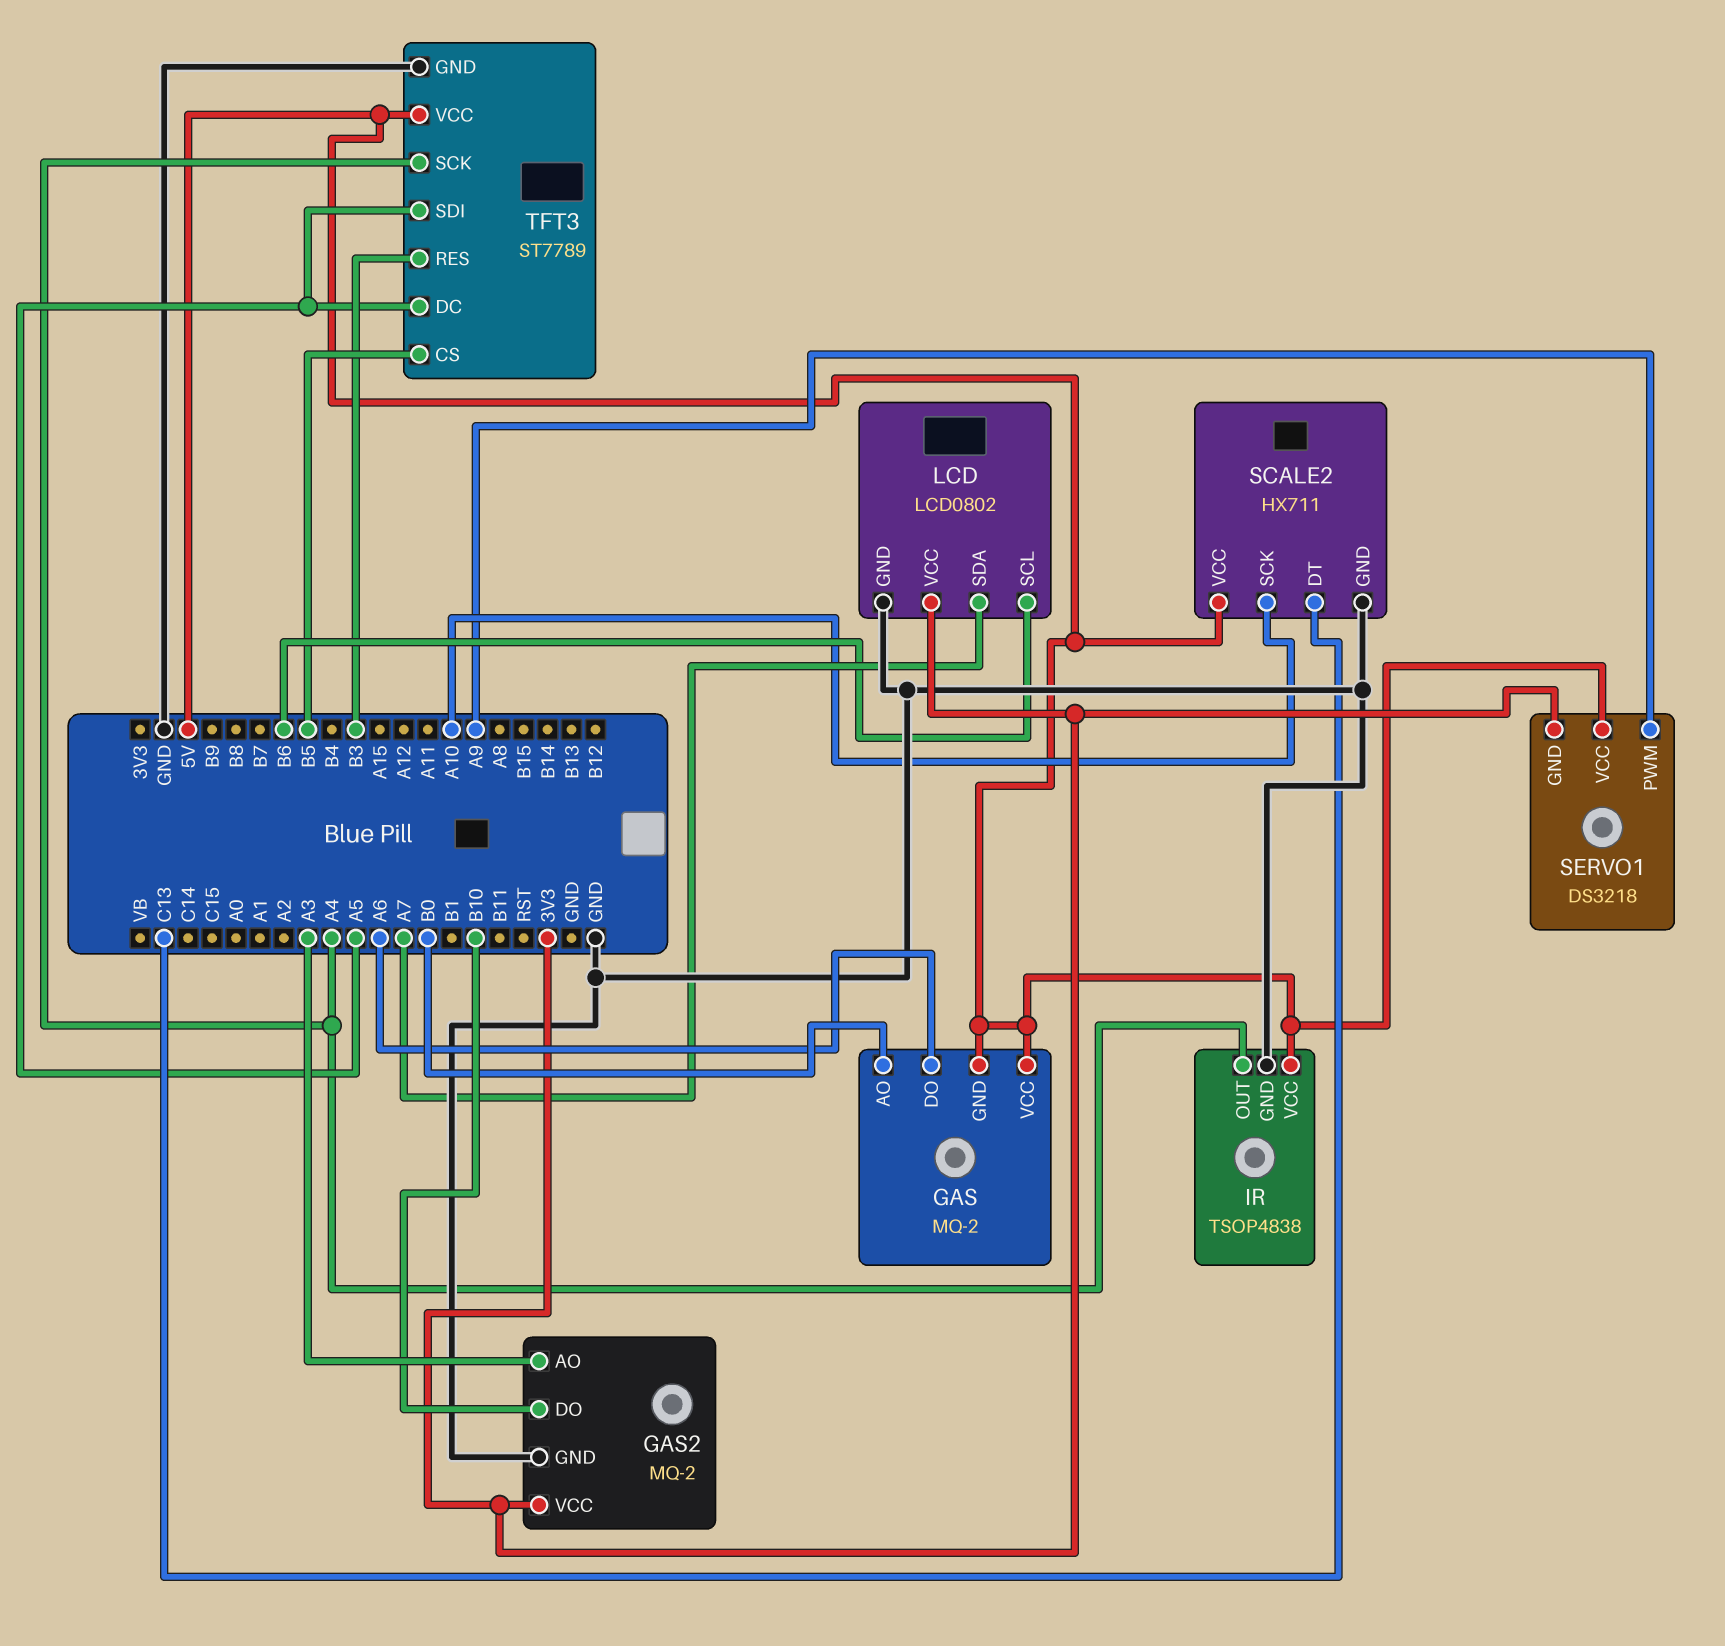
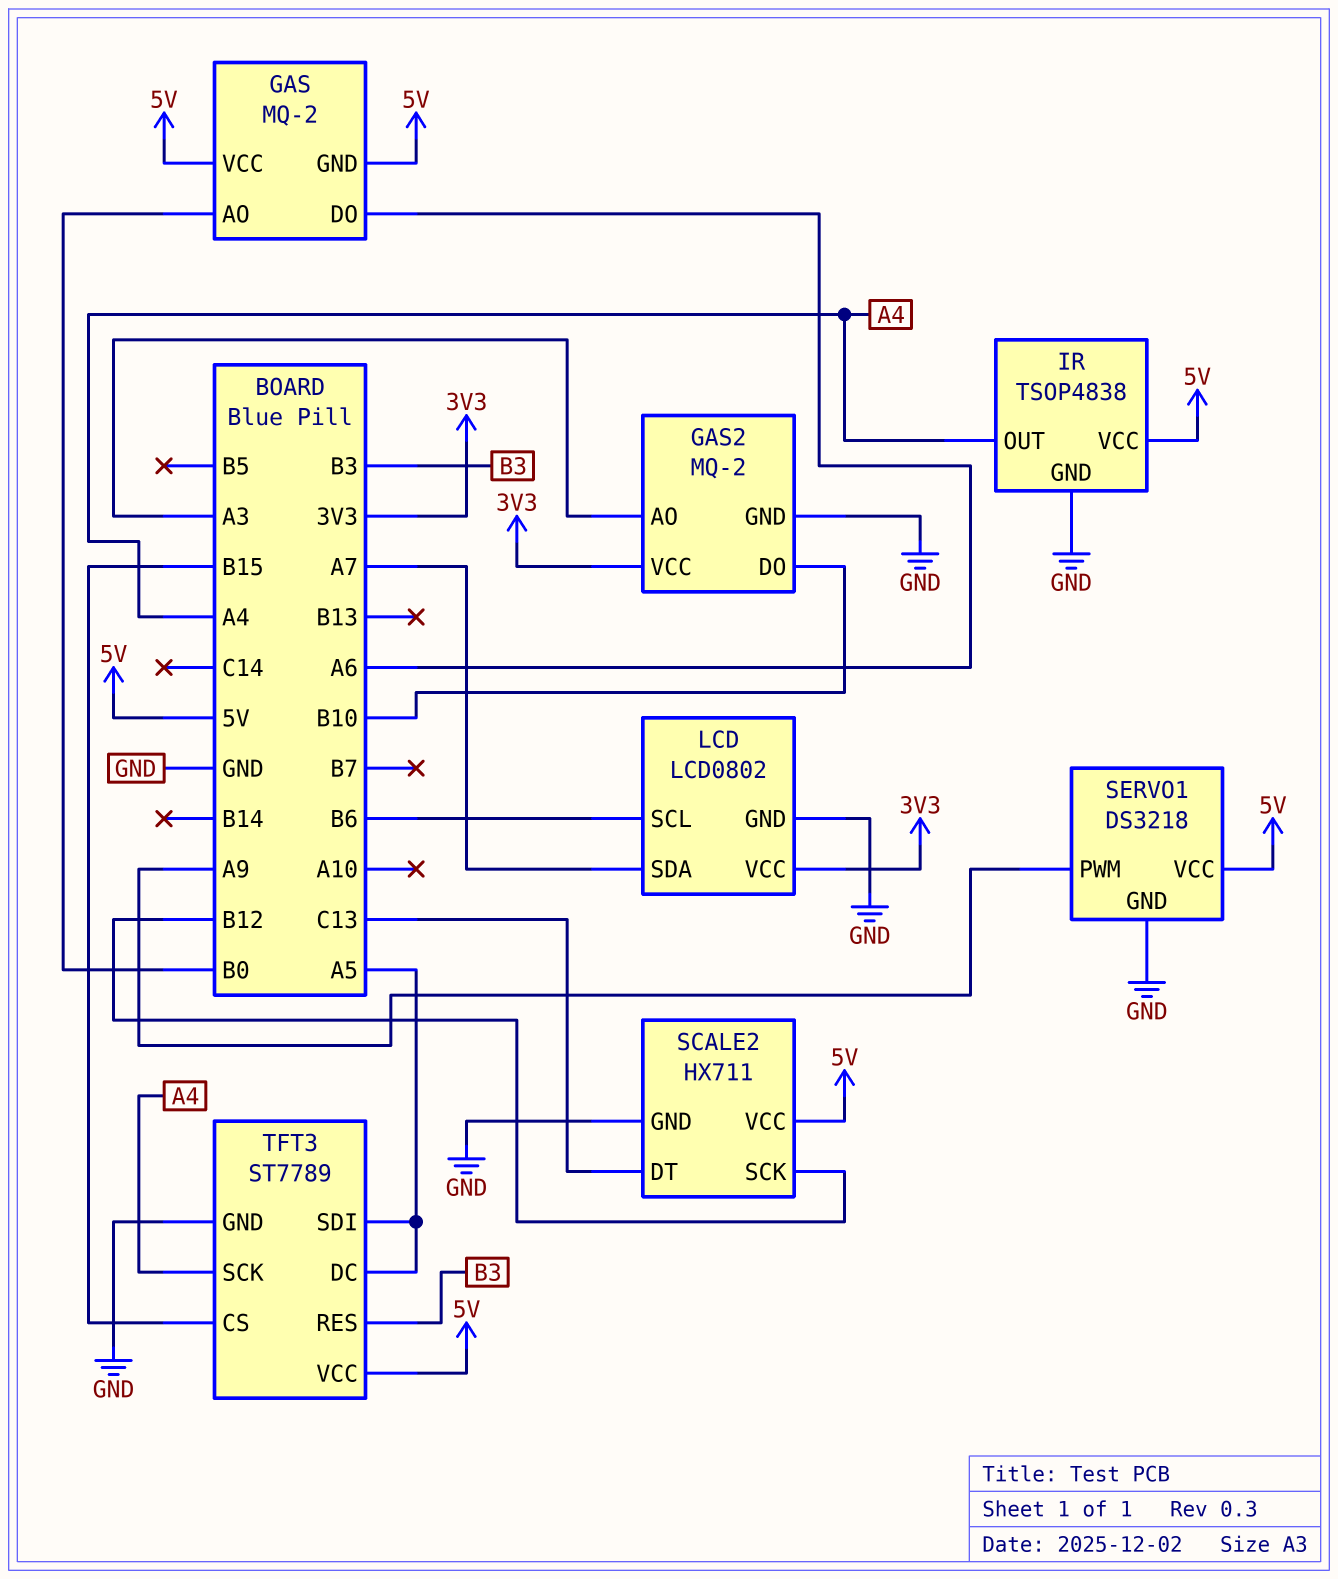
SCALE2 pin SCK: A10 -> B12
SERVO1 pin GND: 3V3 -> GND
TFT3 pin CS: B5 -> B15

